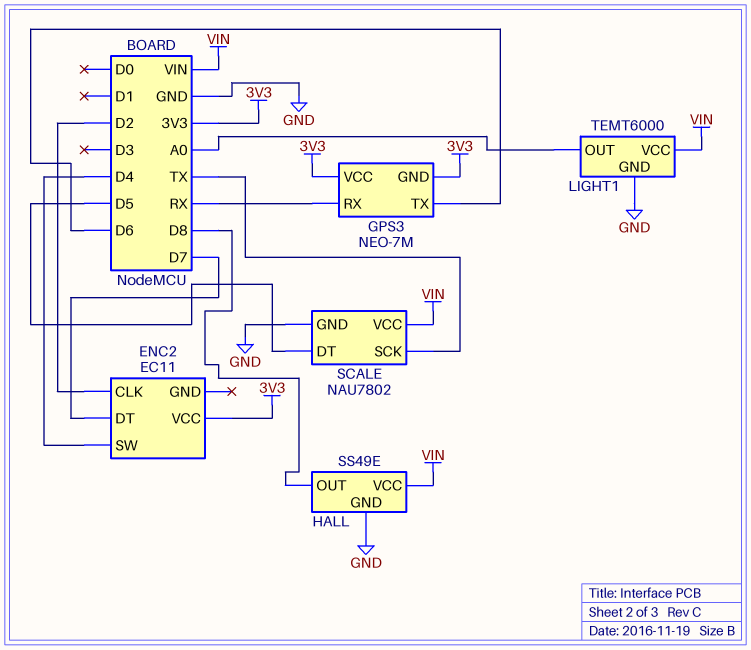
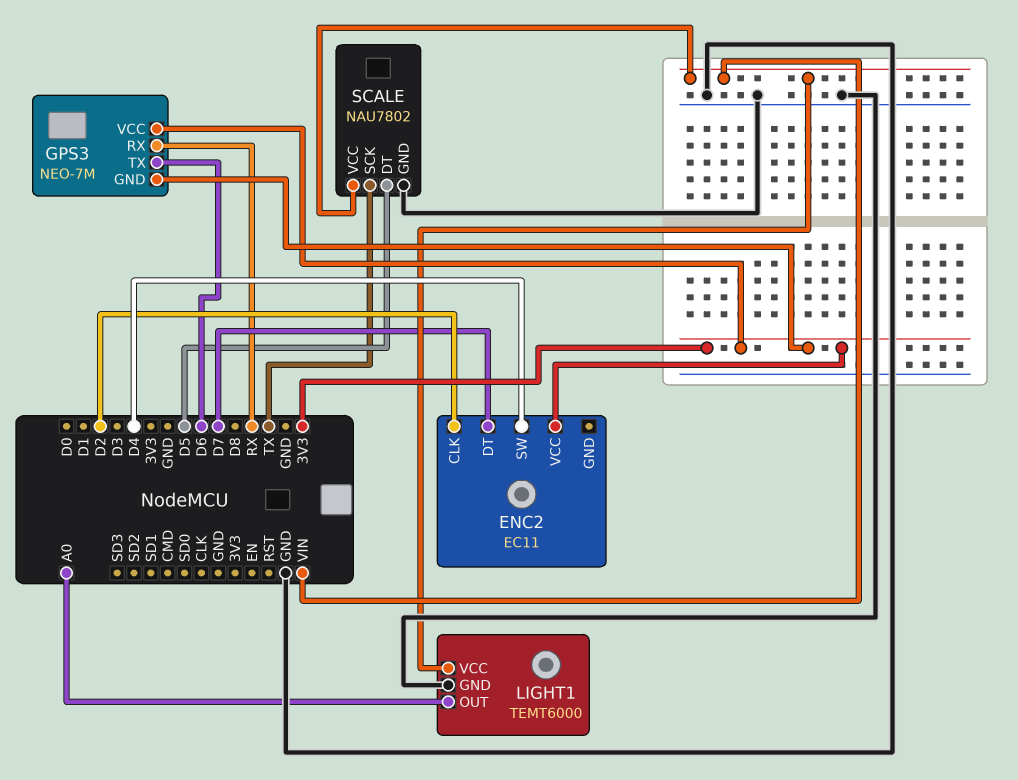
HALL: SS49E -> none
HALL pin GND: GND -> none
HALL pin OUT: D8 -> none
HALL pin VCC: VIN -> none

